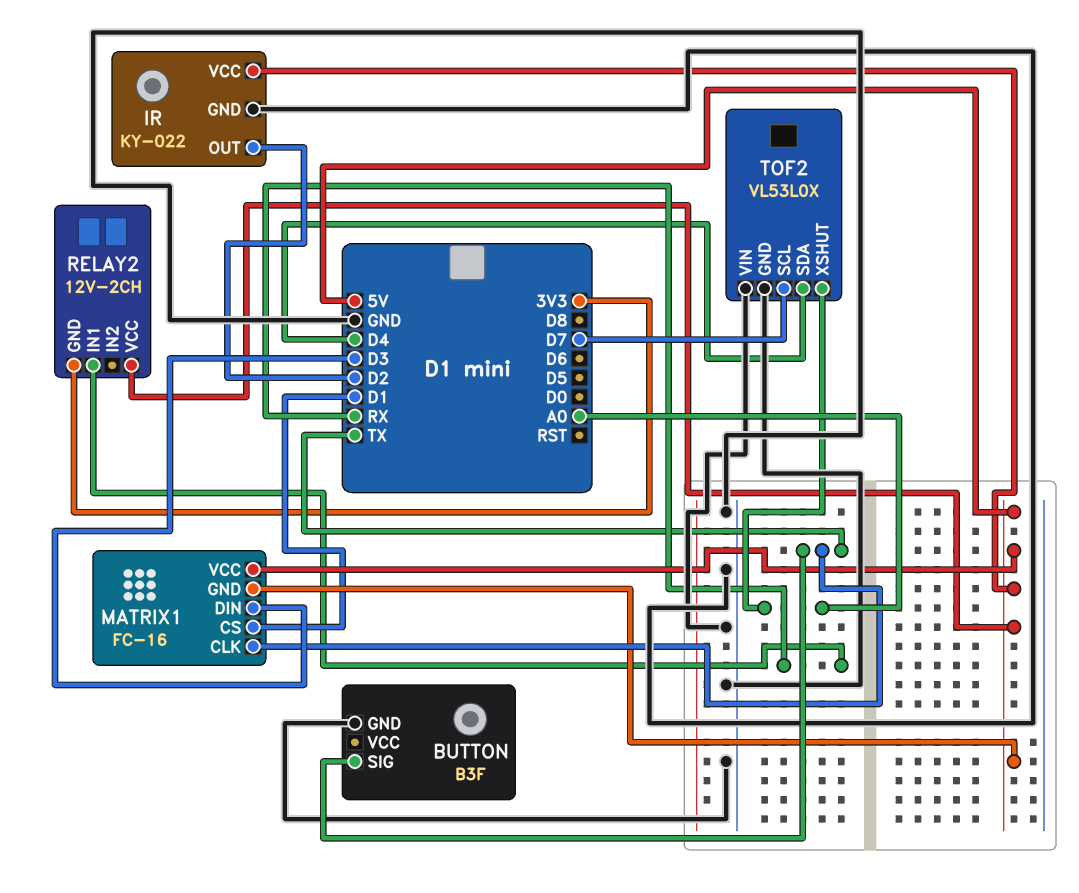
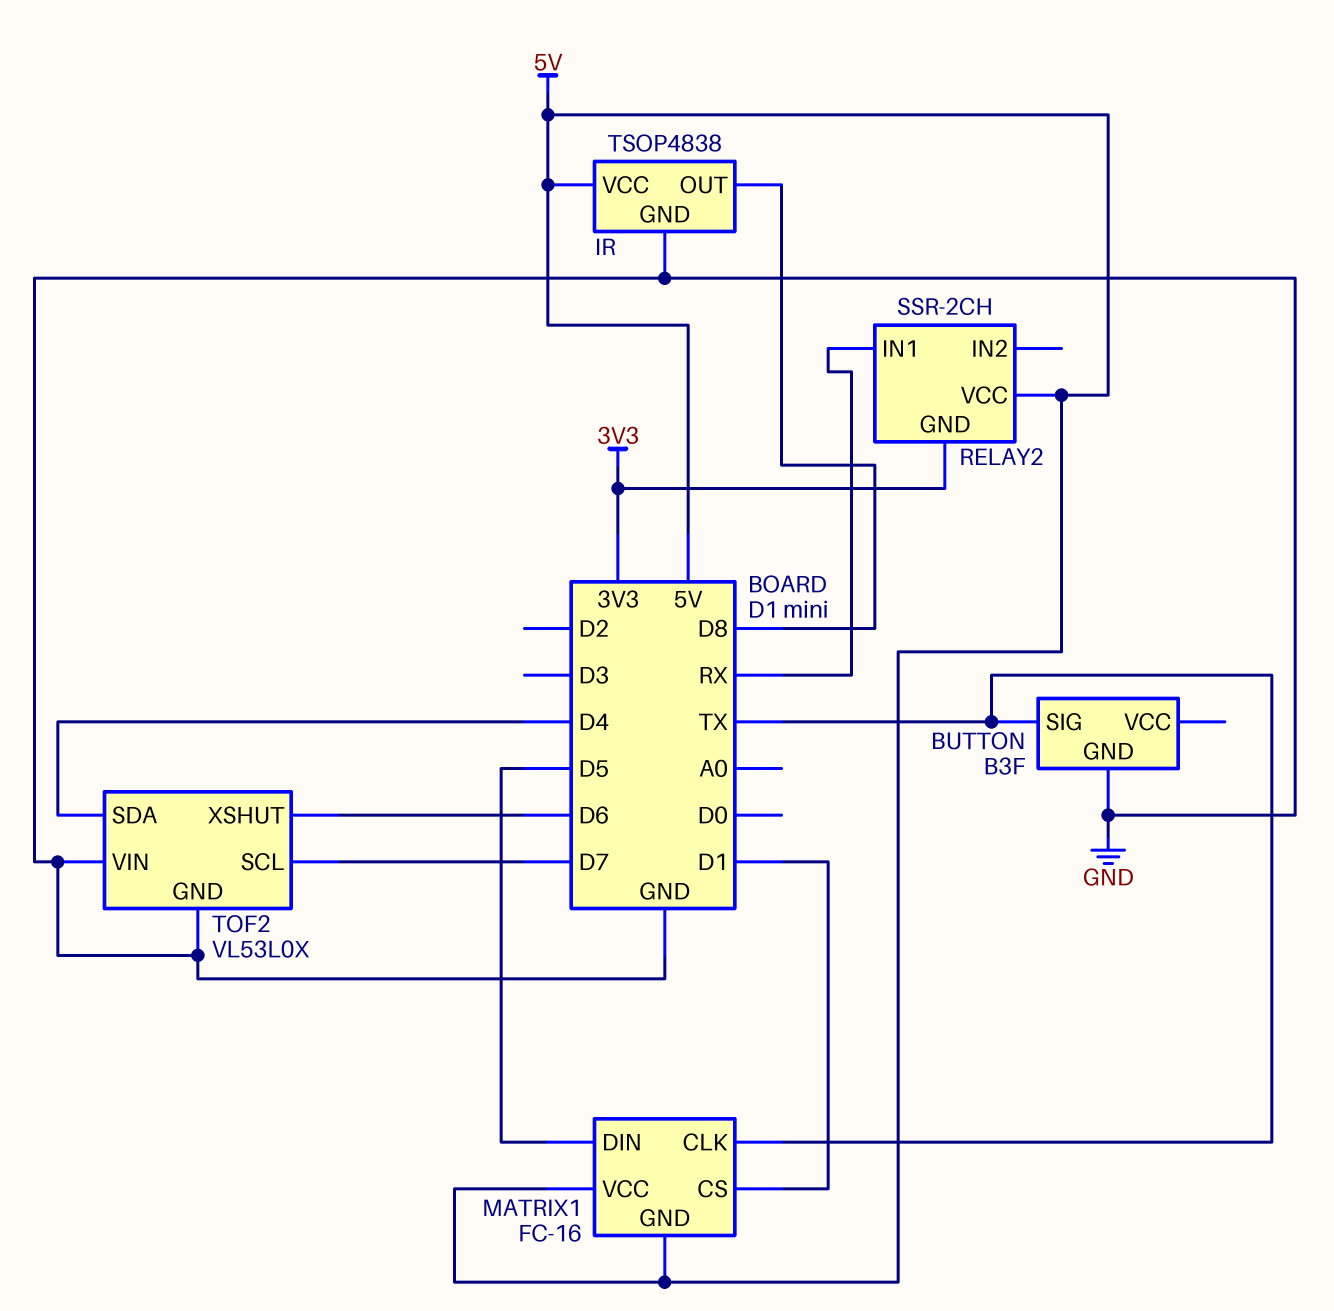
IR: KY-022 -> TSOP4838
IR pin OUT: D2 -> D8
MATRIX1 pin DIN: D3 -> D5
RELAY2: 12V-2CH -> SSR-2CH
TOF2 pin XSHUT: A0 -> D6

